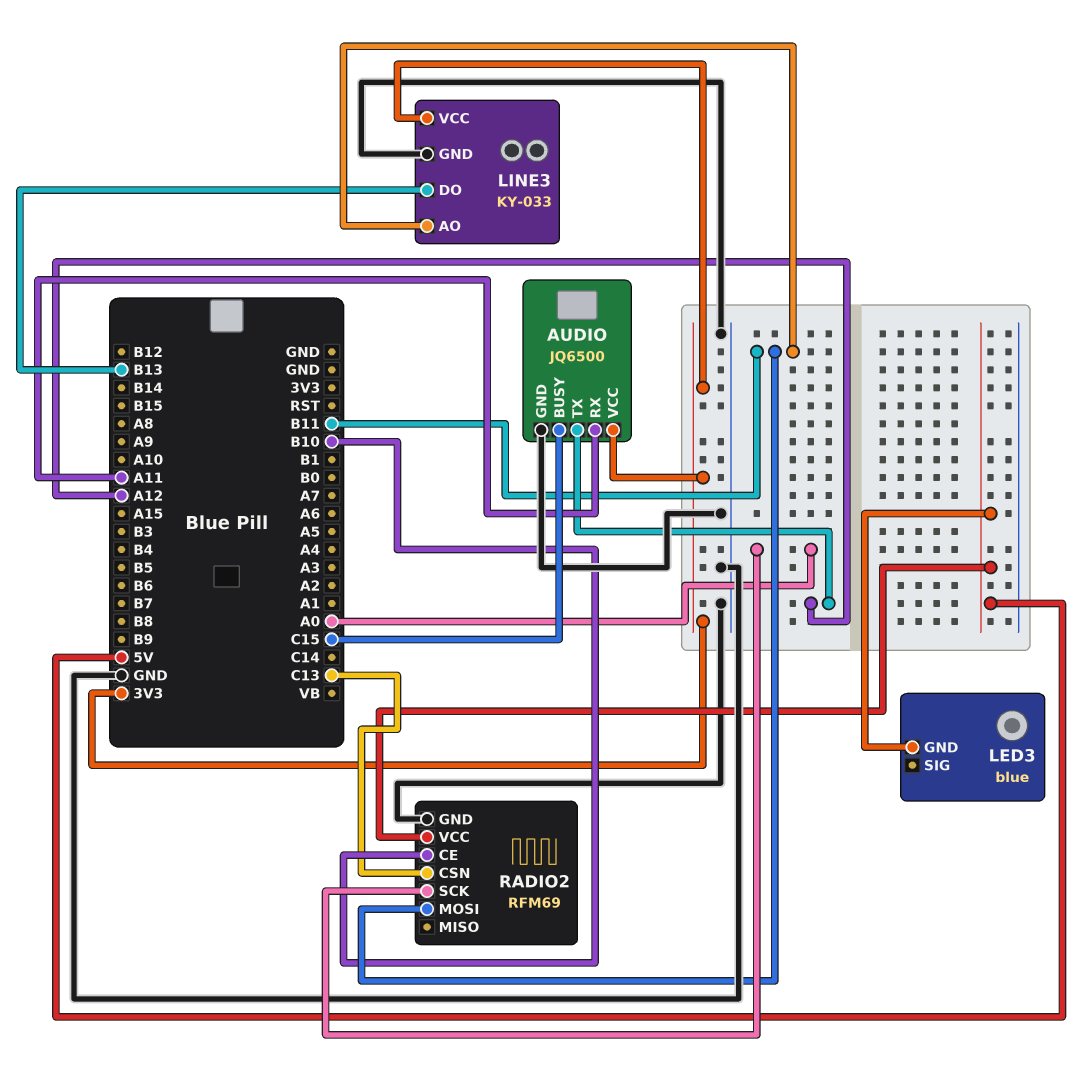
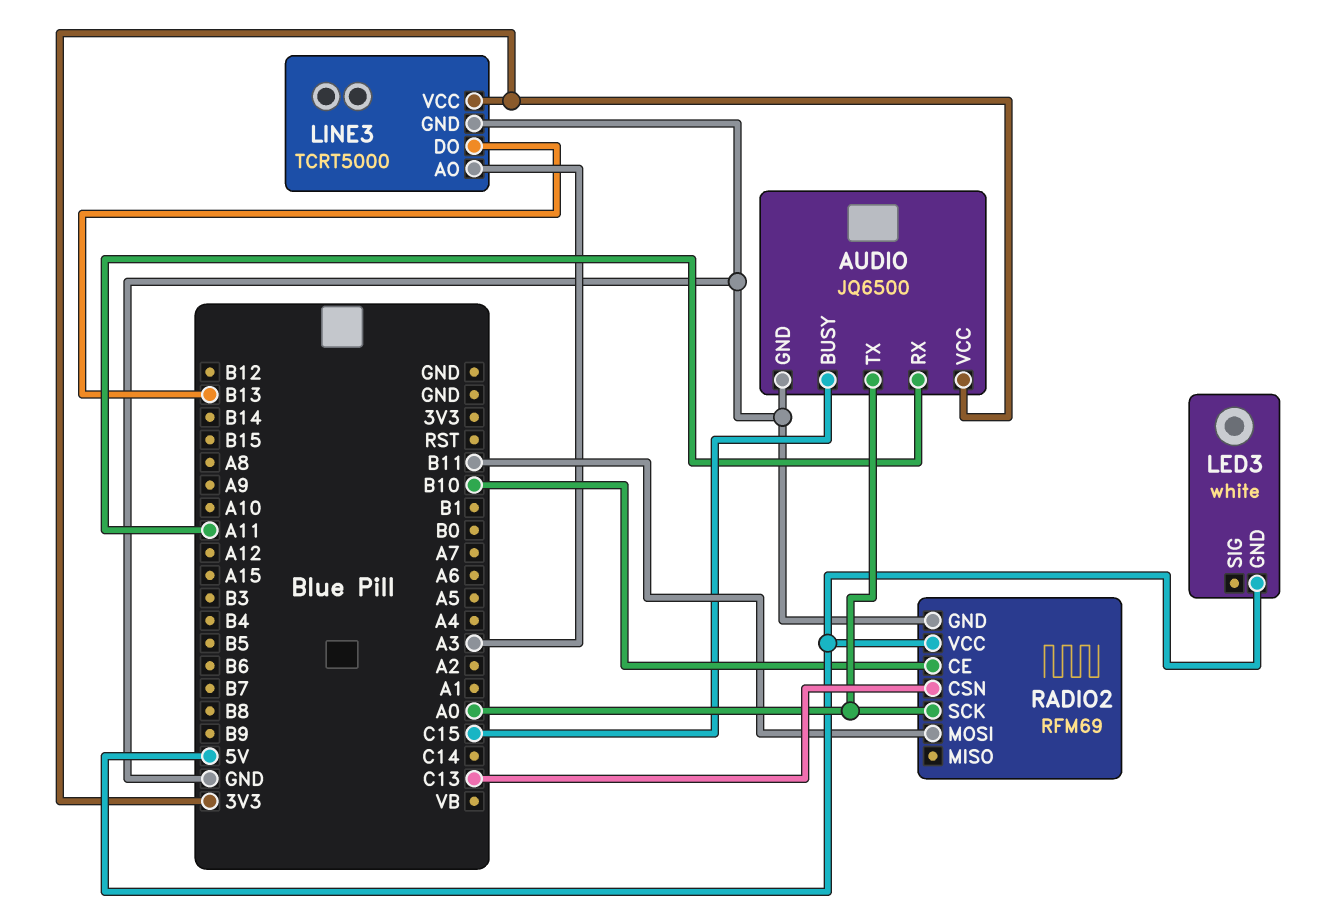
AUDIO pin TX: A12 -> A0
LED3: blue -> white
LINE3: KY-033 -> TCRT5000
LINE3 pin AO: B11 -> A3

